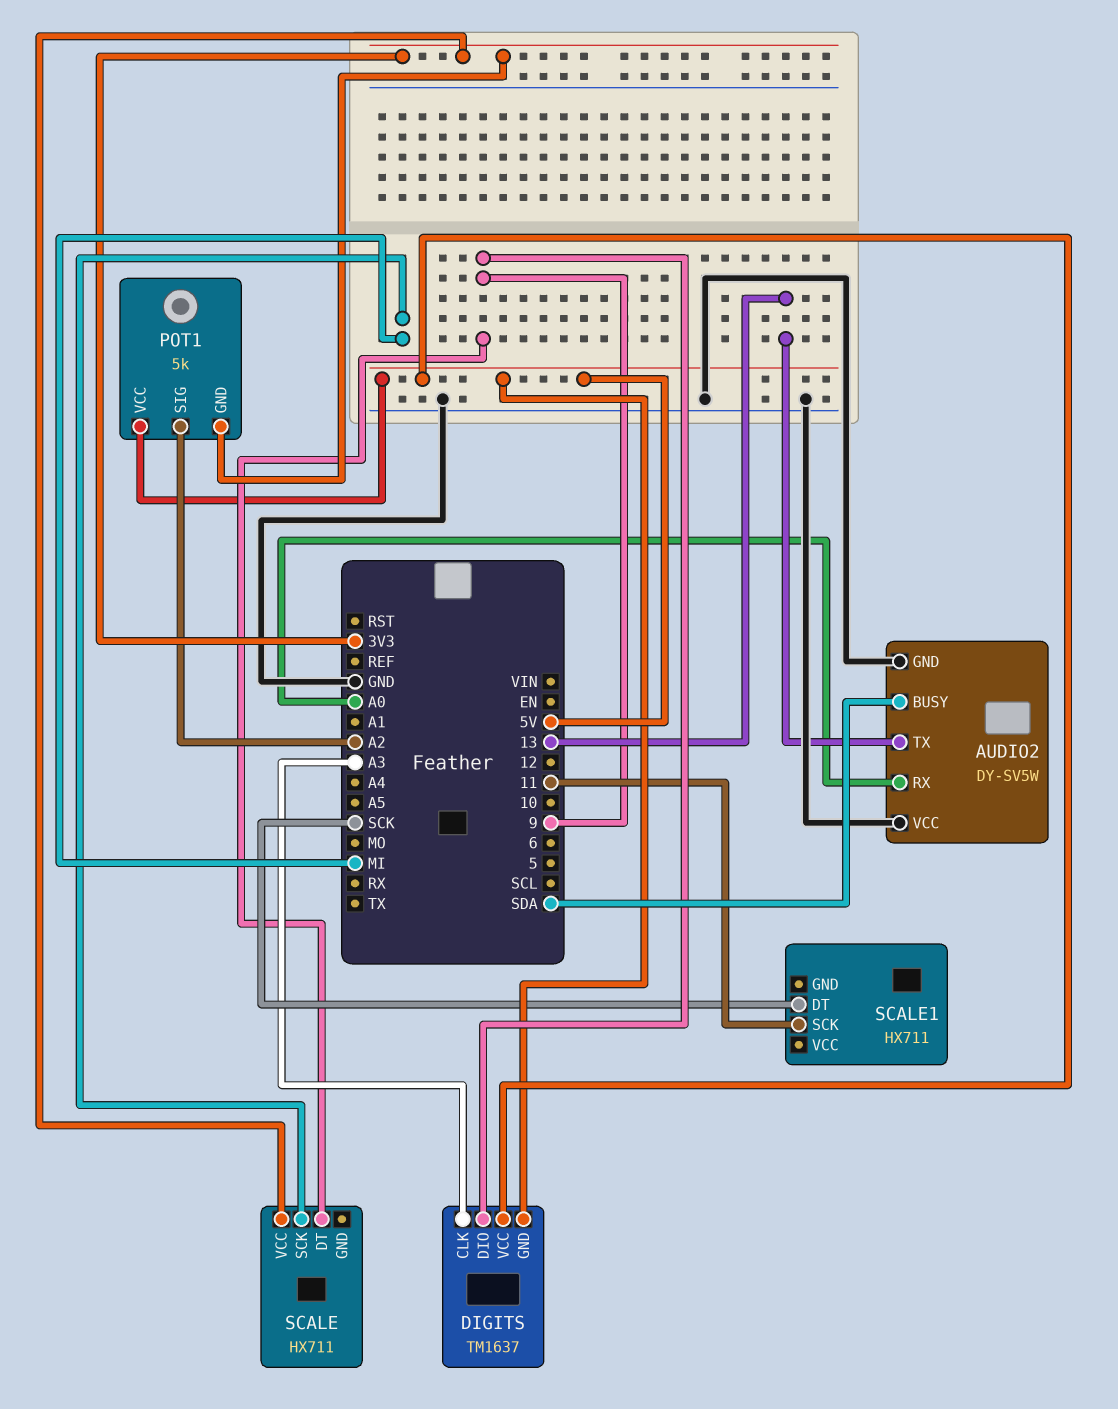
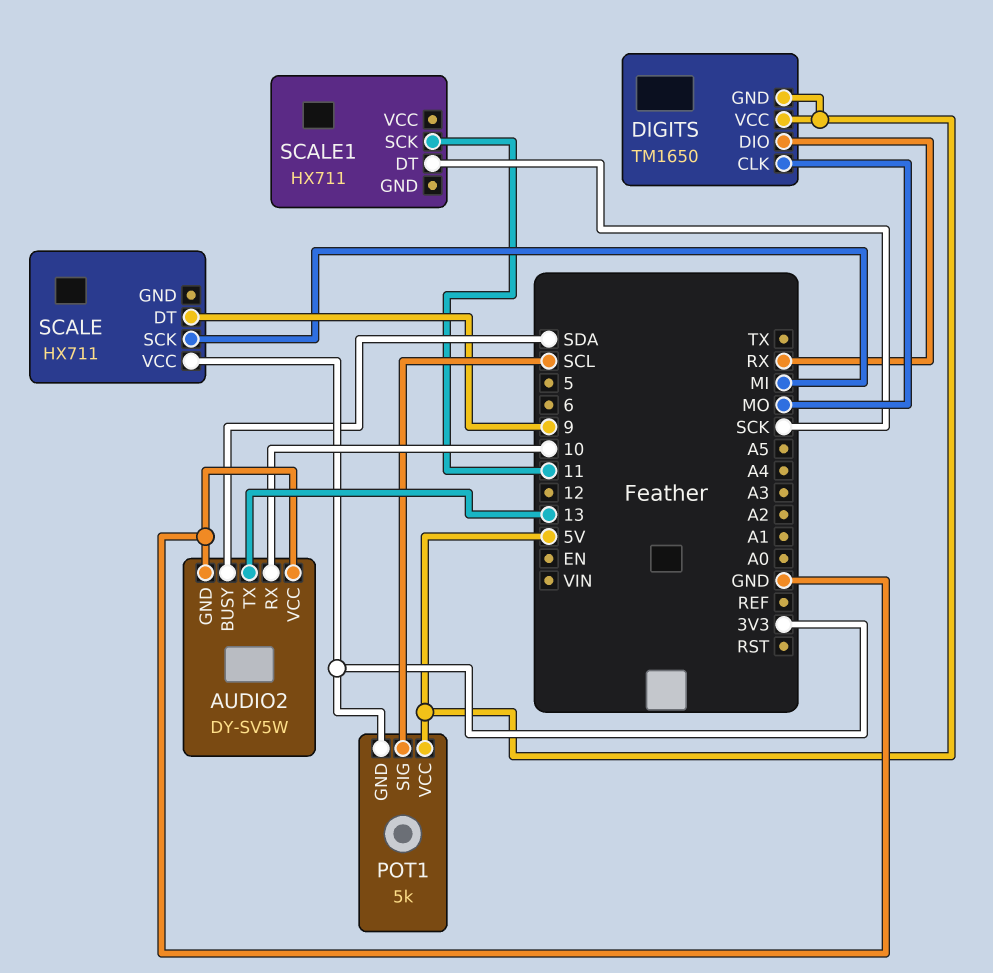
AUDIO2 pin RX: A0 -> 10
DIGITS: TM1637 -> TM1650
DIGITS pin CLK: A3 -> MO
DIGITS pin DIO: 9 -> RX
POT1 pin SIG: A2 -> SCL

